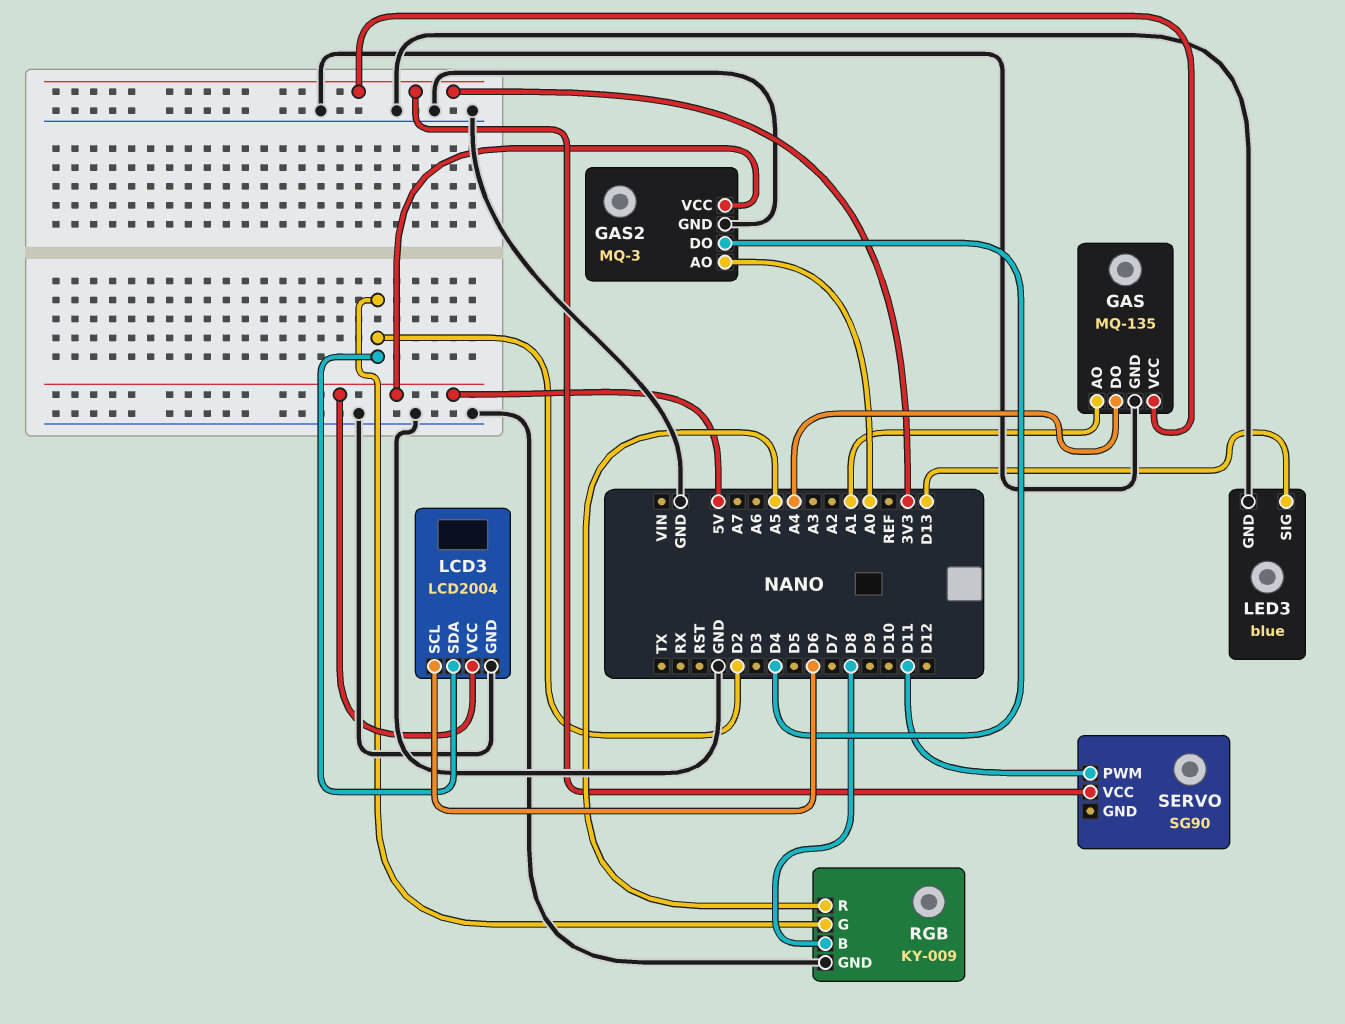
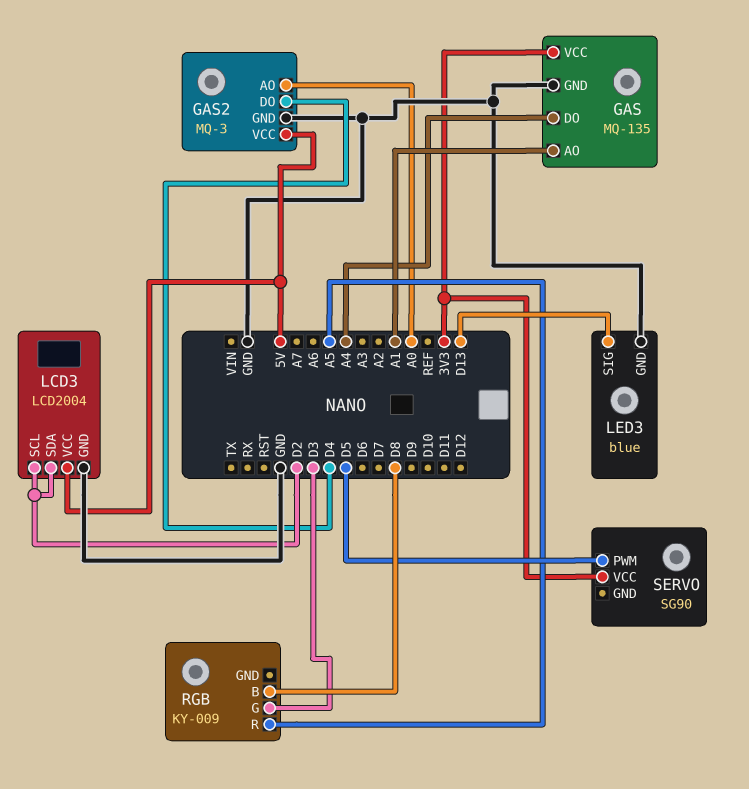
LCD3 pin SCL: D6 -> D2
RGB pin G: D2 -> D3
RGB pin GND: GND -> none
SERVO pin PWM: D11 -> D5

